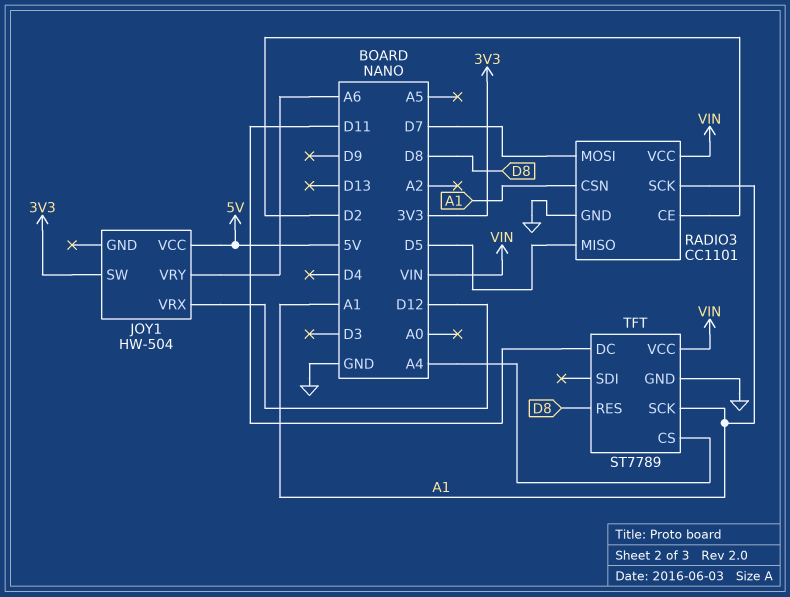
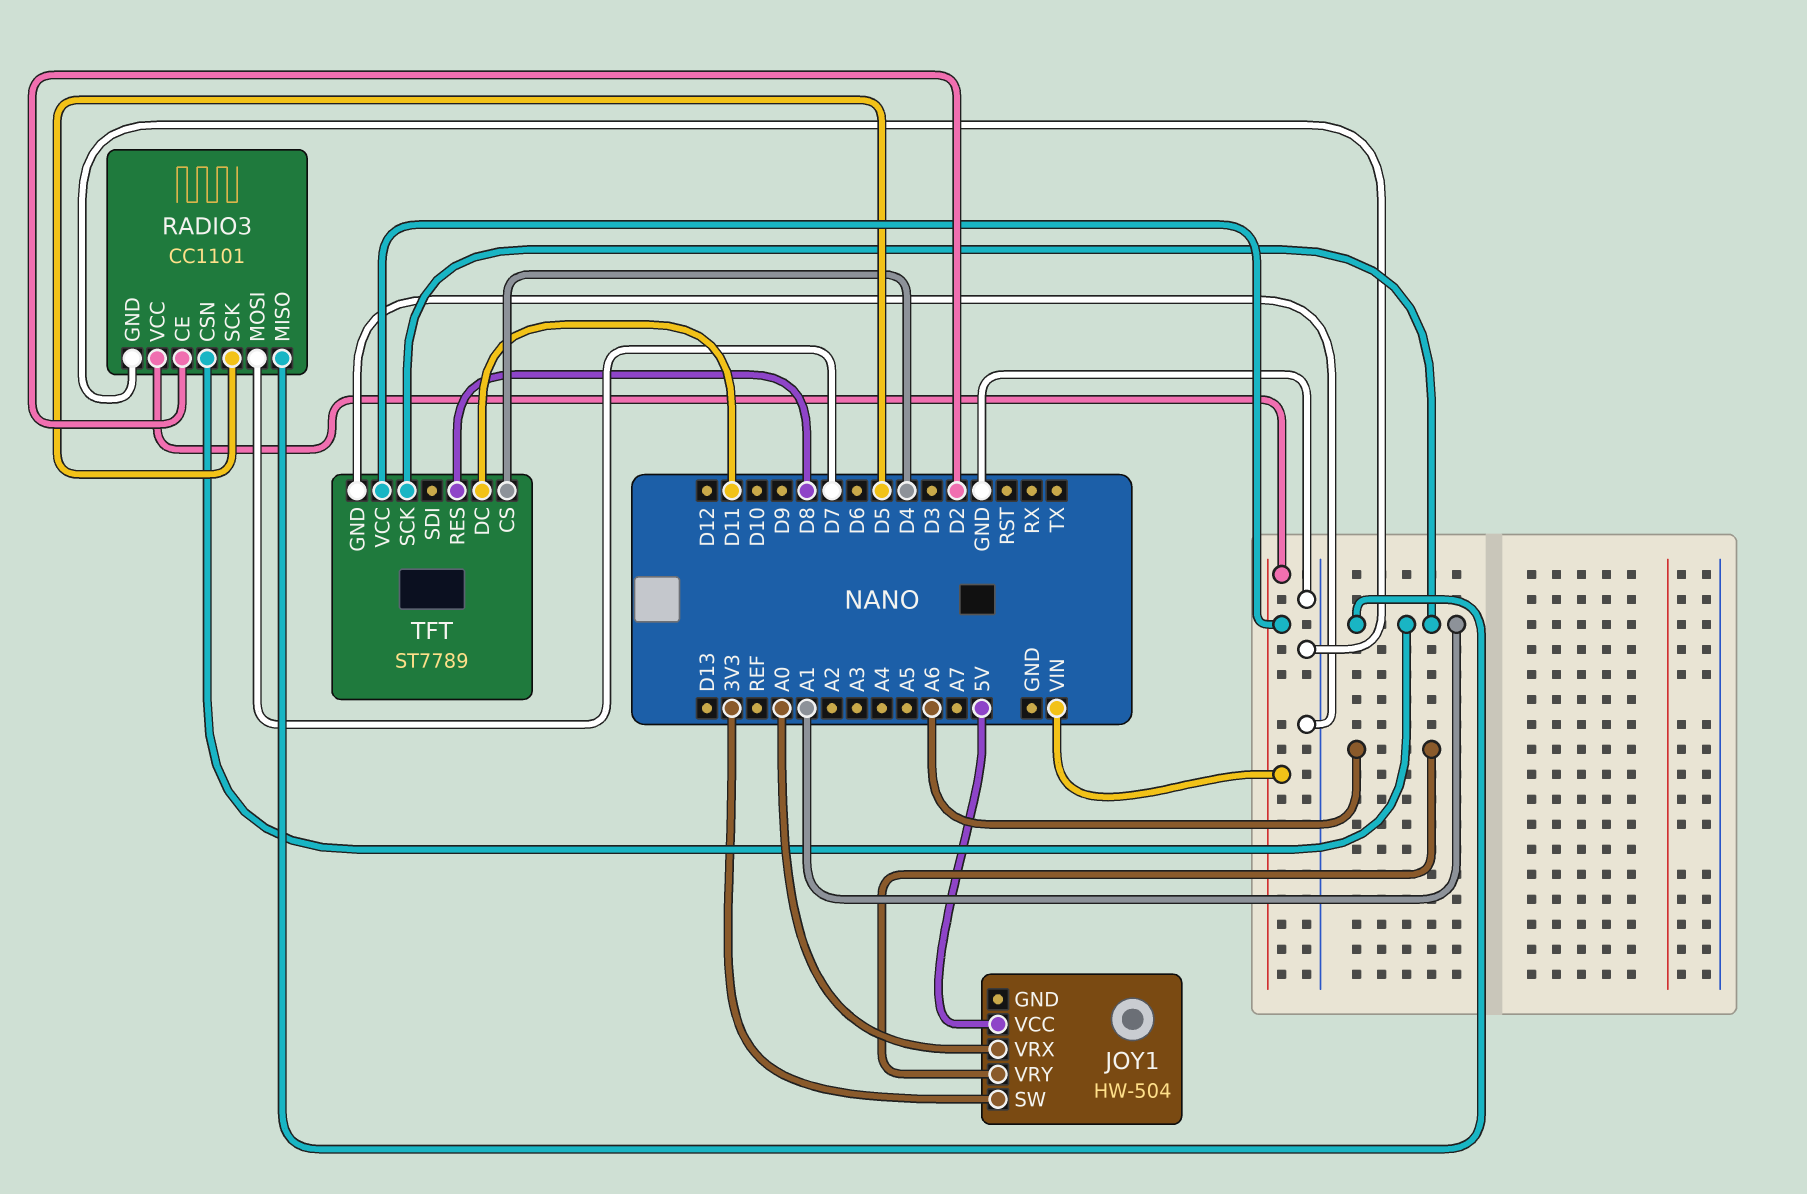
JOY1 pin VRX: D12 -> A0
RADIO3 pin MISO: D5 -> A1
RADIO3 pin SCK: A1 -> D5
TFT pin CS: A4 -> D4

